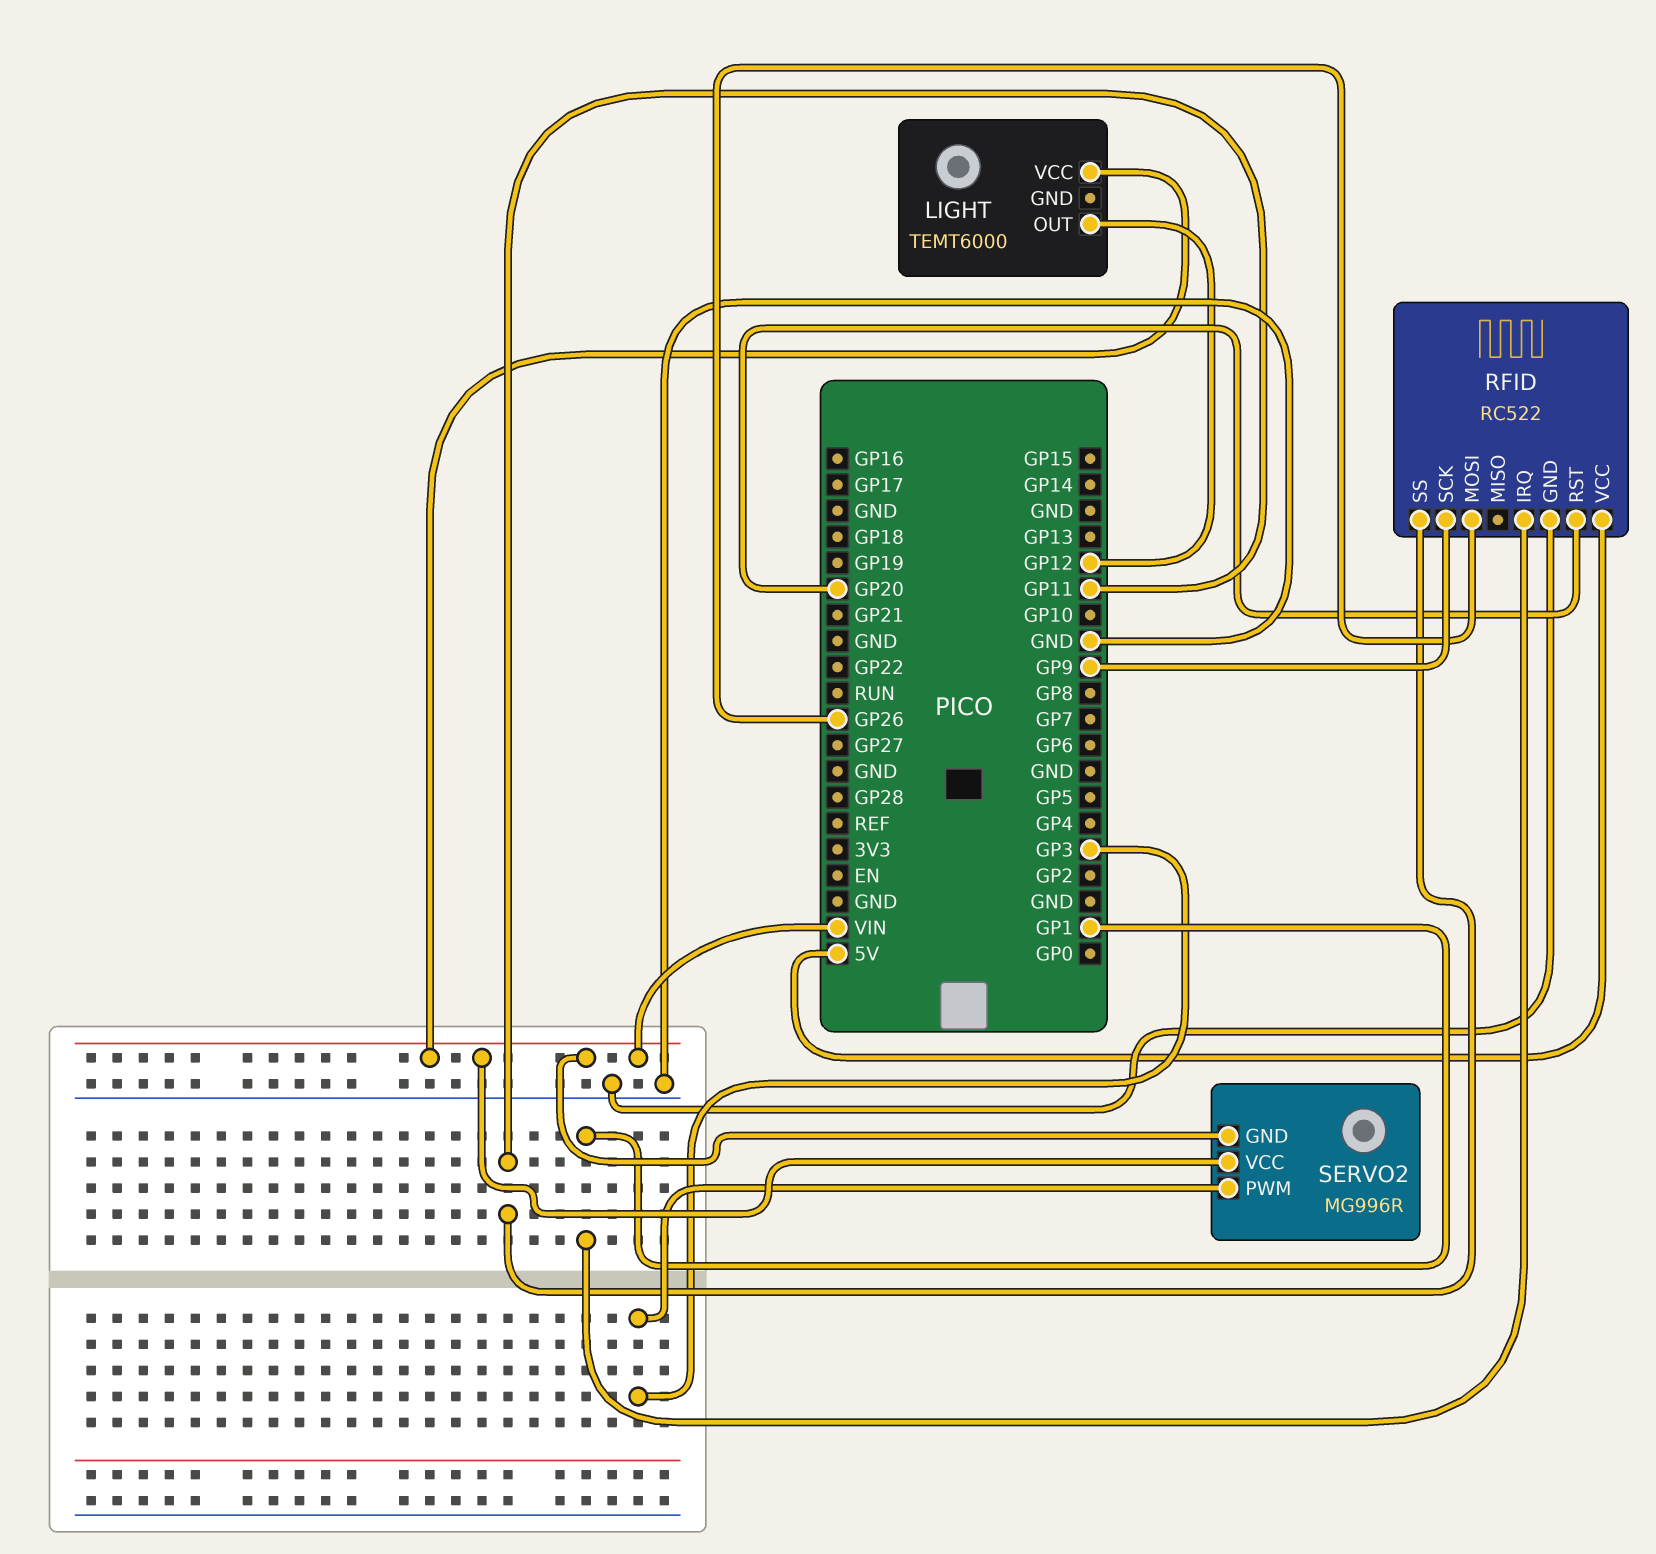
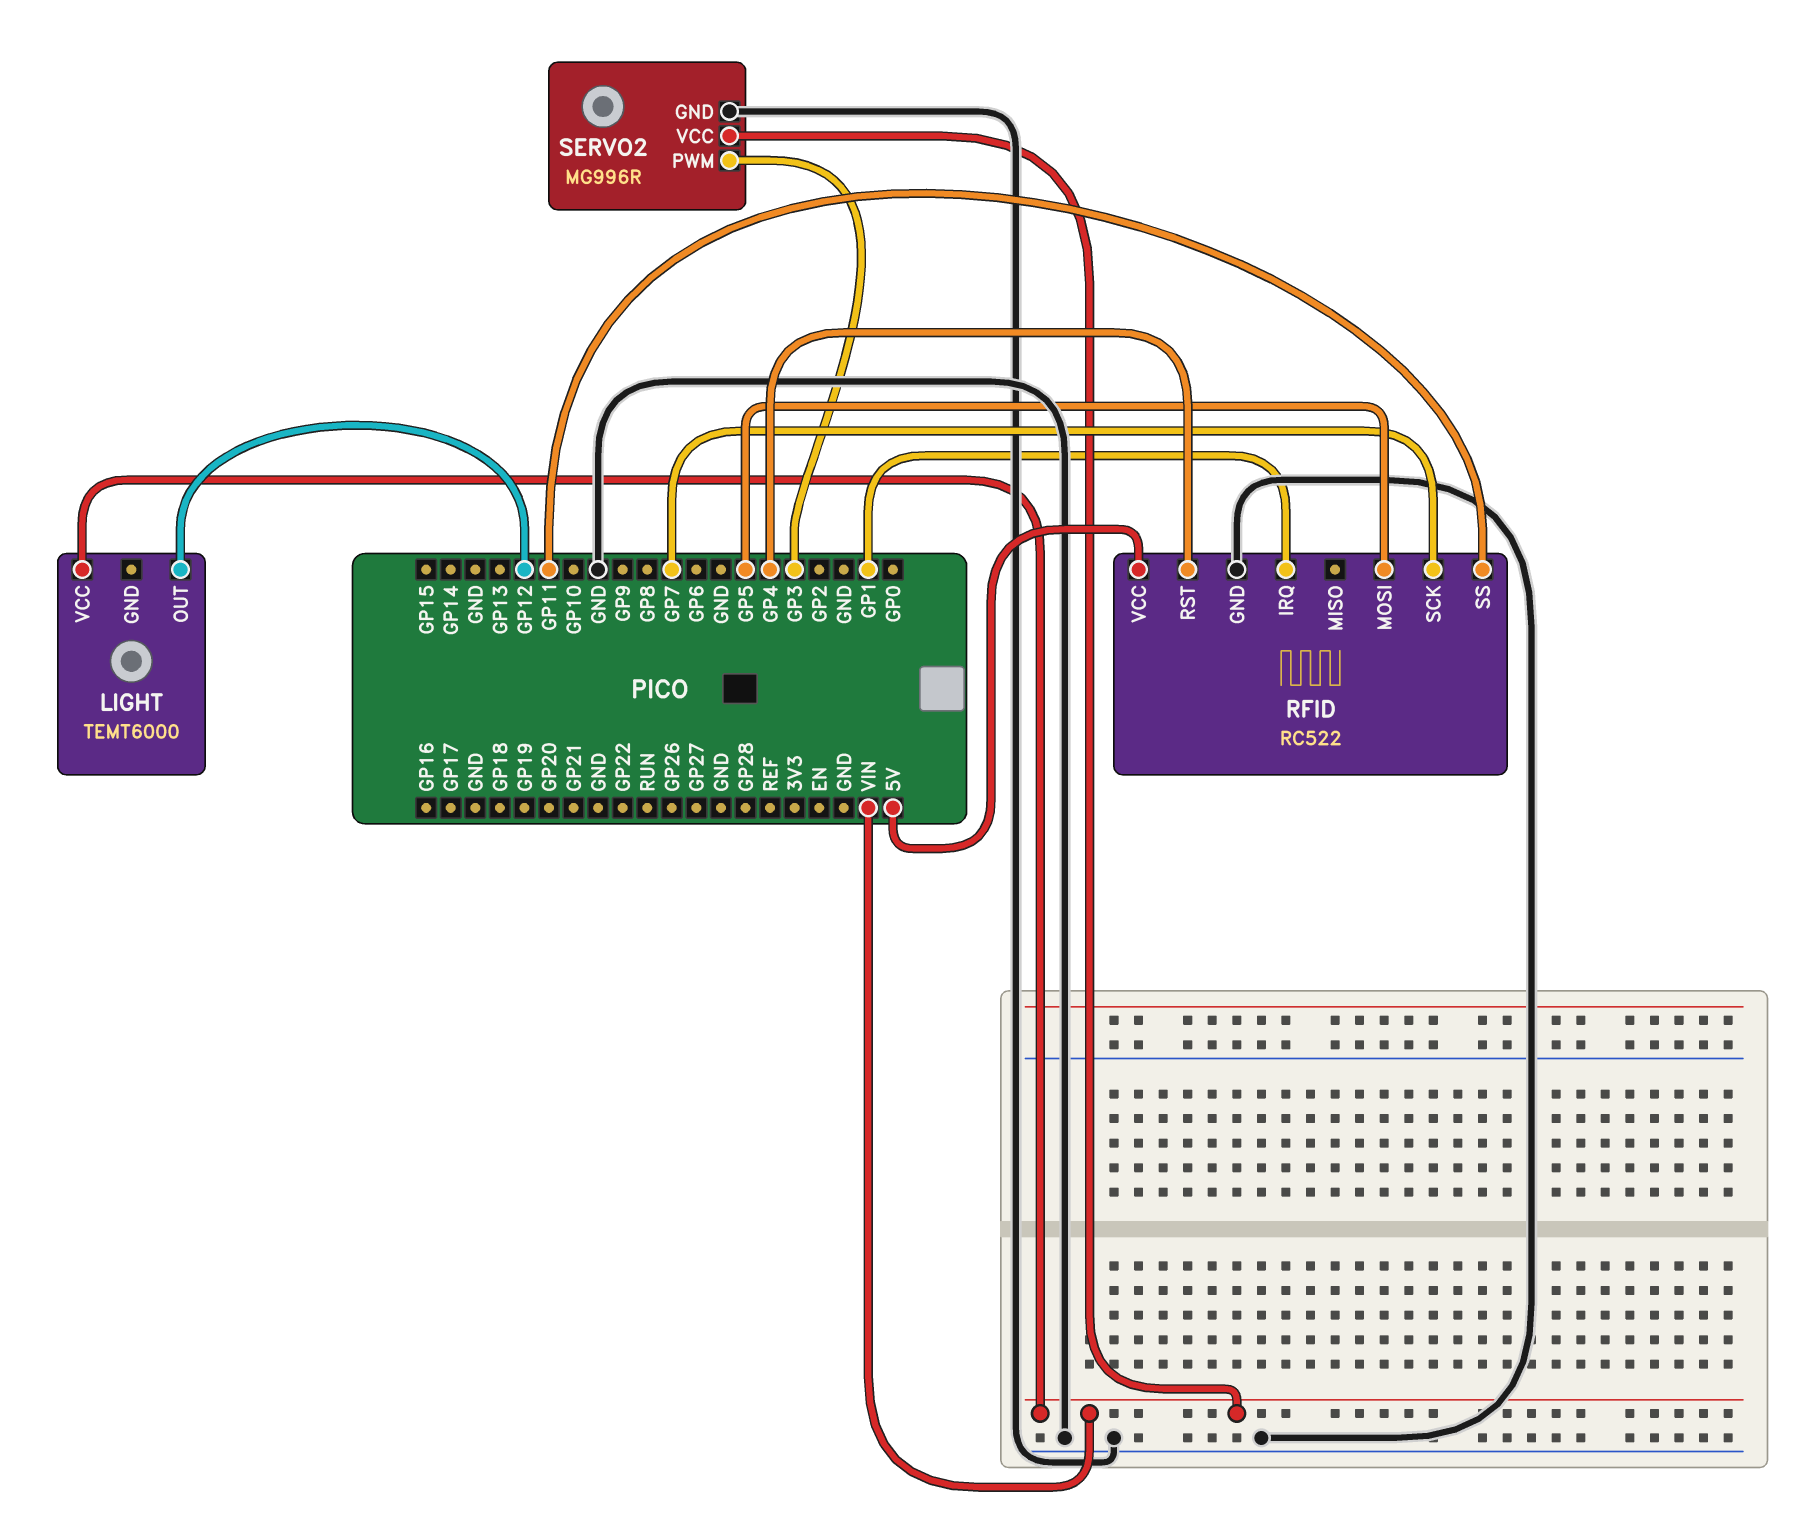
RFID pin MOSI: GP26 -> GP5
RFID pin RST: GP20 -> GP4
RFID pin SCK: GP9 -> GP7
SERVO2 pin GND: VIN -> GND

